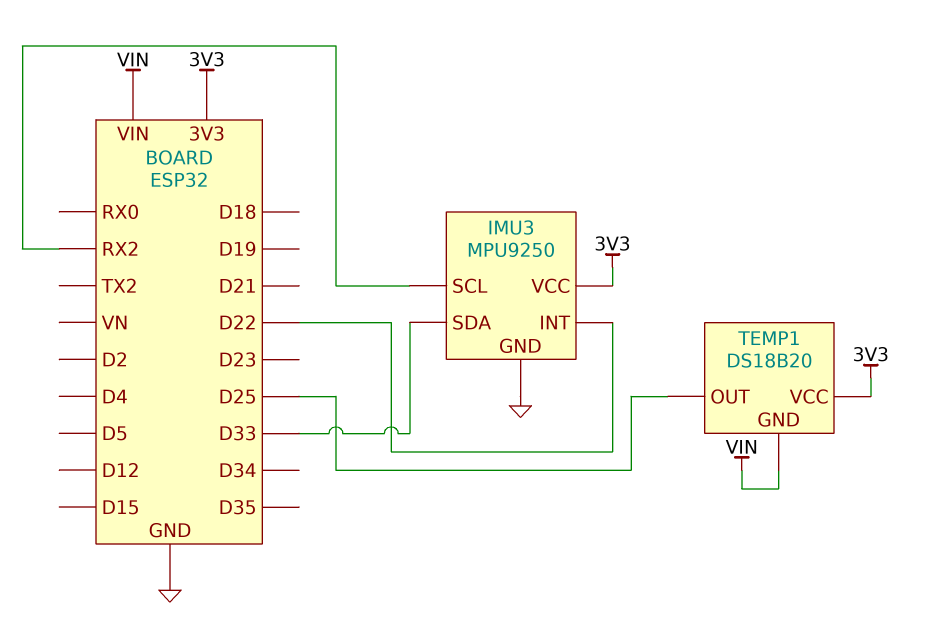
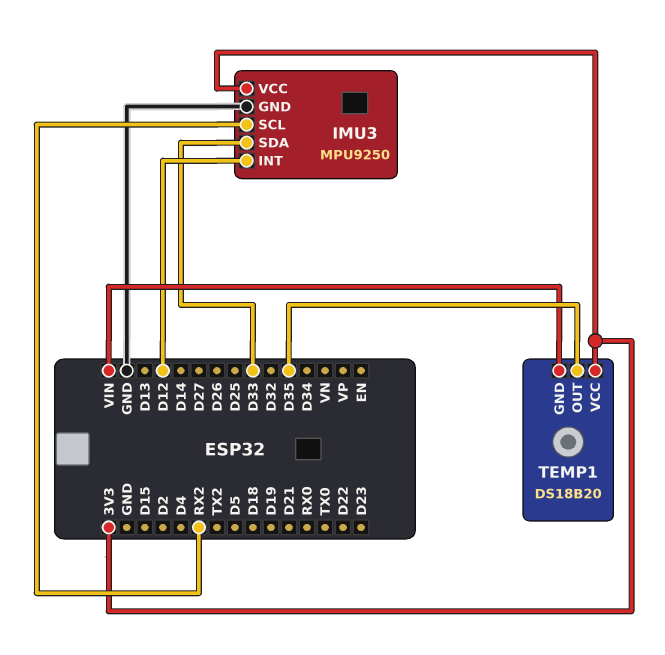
IMU3 pin INT: D22 -> D12
TEMP1 pin OUT: D25 -> D35

